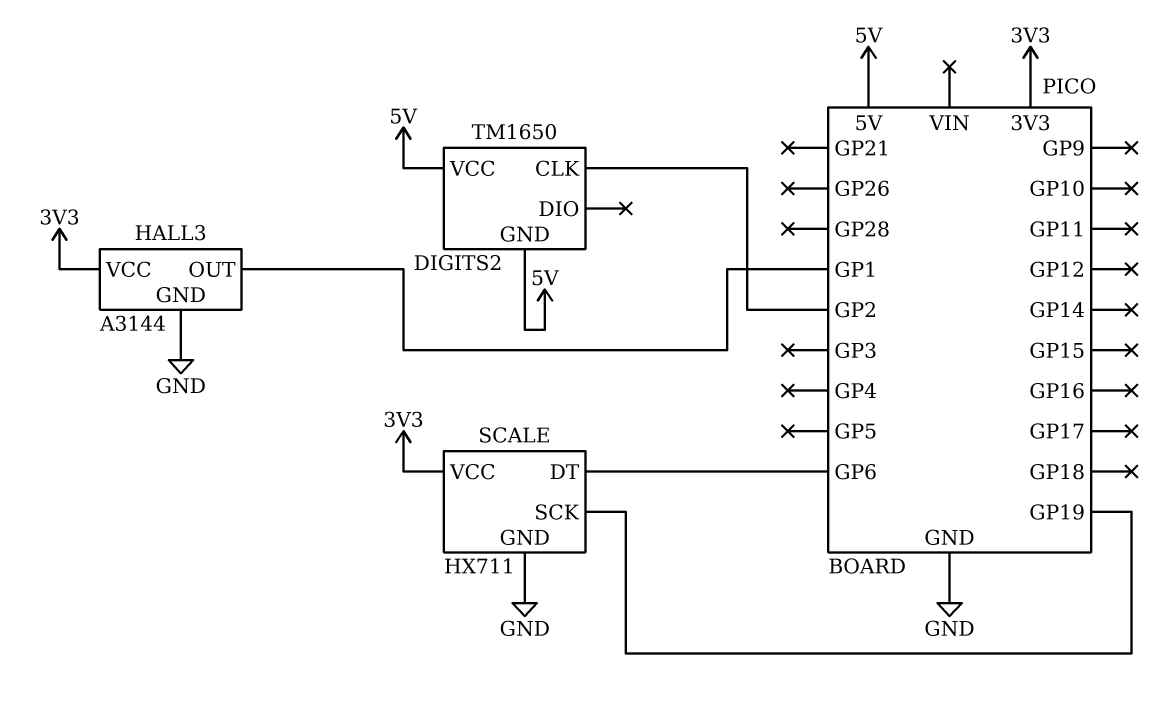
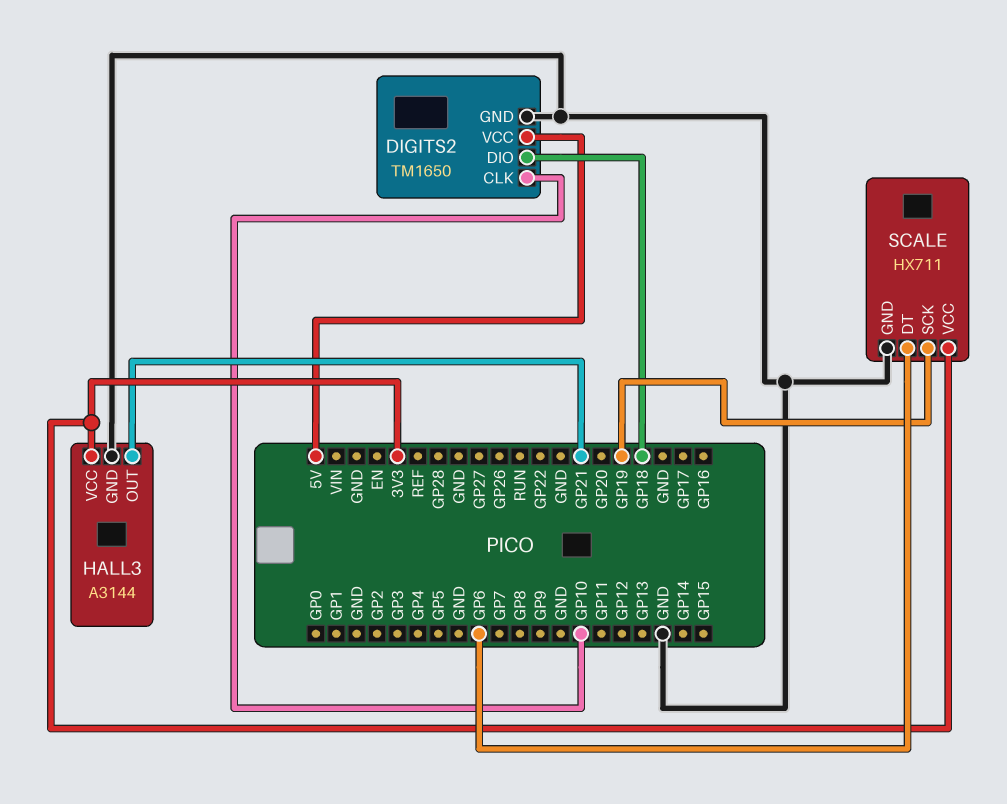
DIGITS2 pin CLK: GP2 -> GP10
DIGITS2 pin DIO: none -> GP18
DIGITS2 pin GND: 5V -> GND
HALL3 pin OUT: GP1 -> GP21

